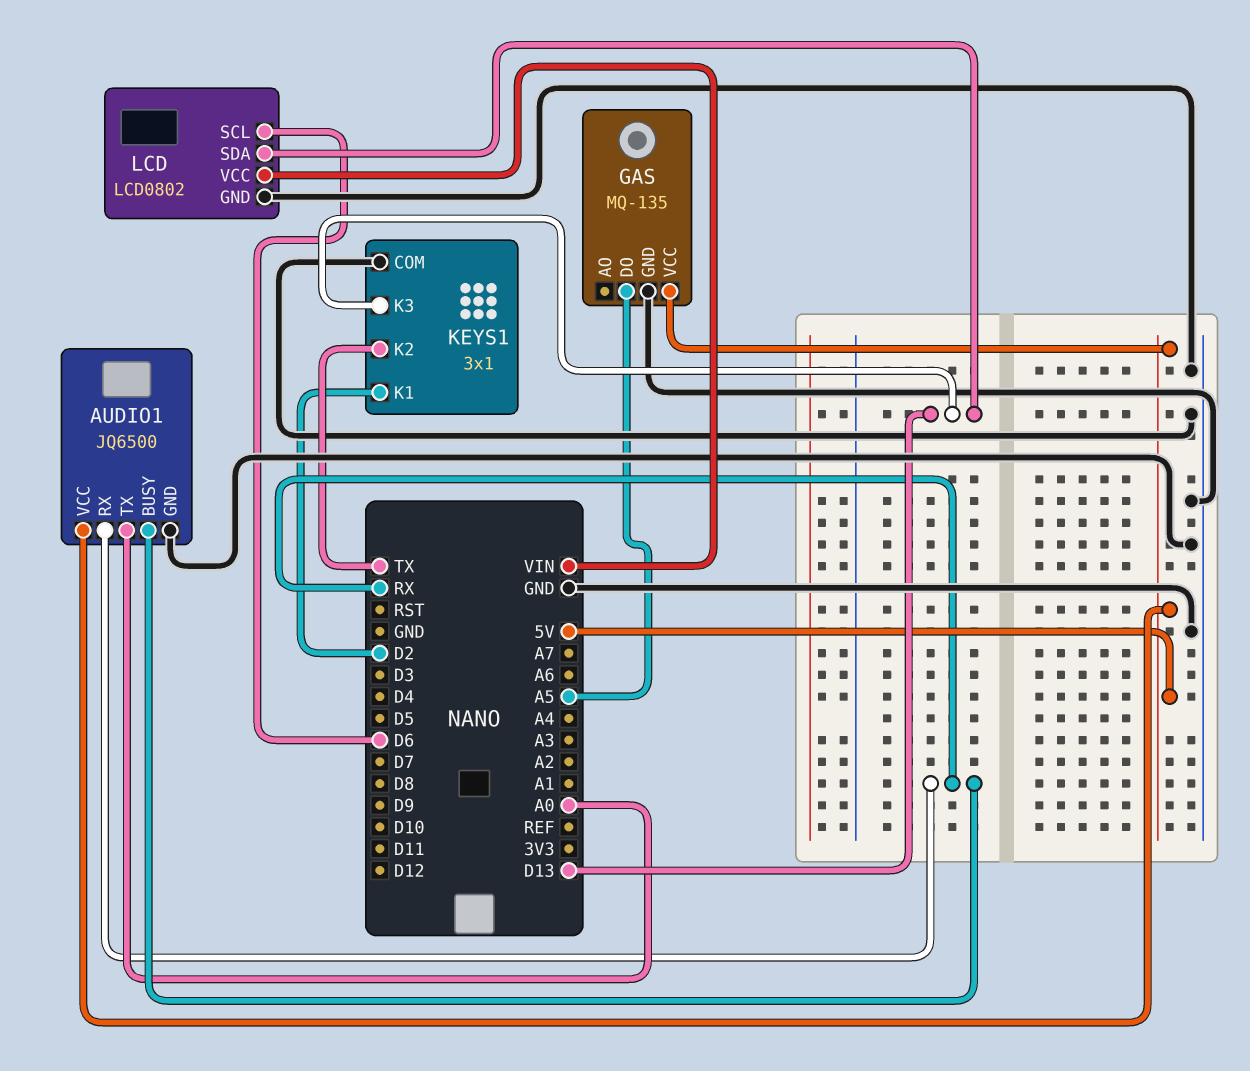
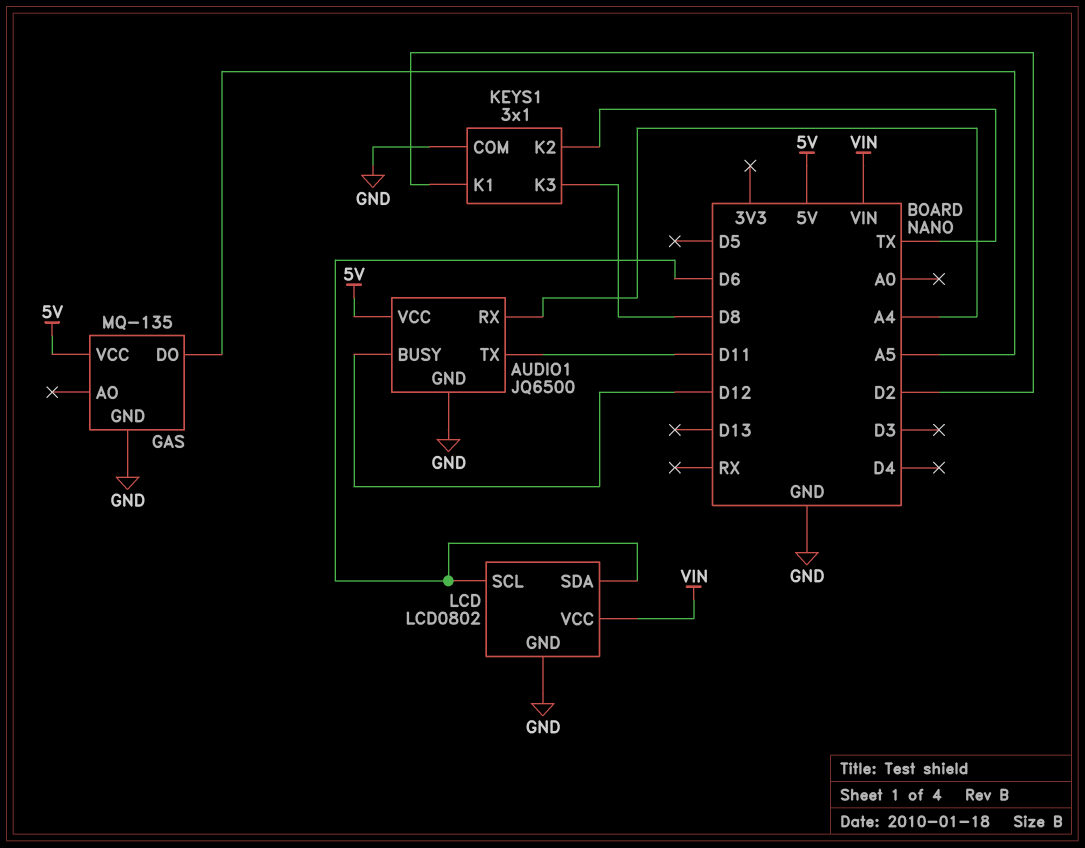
AUDIO1 pin BUSY: RX -> D12
AUDIO1 pin RX: RX -> A4
AUDIO1 pin TX: A0 -> D11
KEYS1 pin K3: D13 -> D8
LCD pin SDA: D13 -> D6

